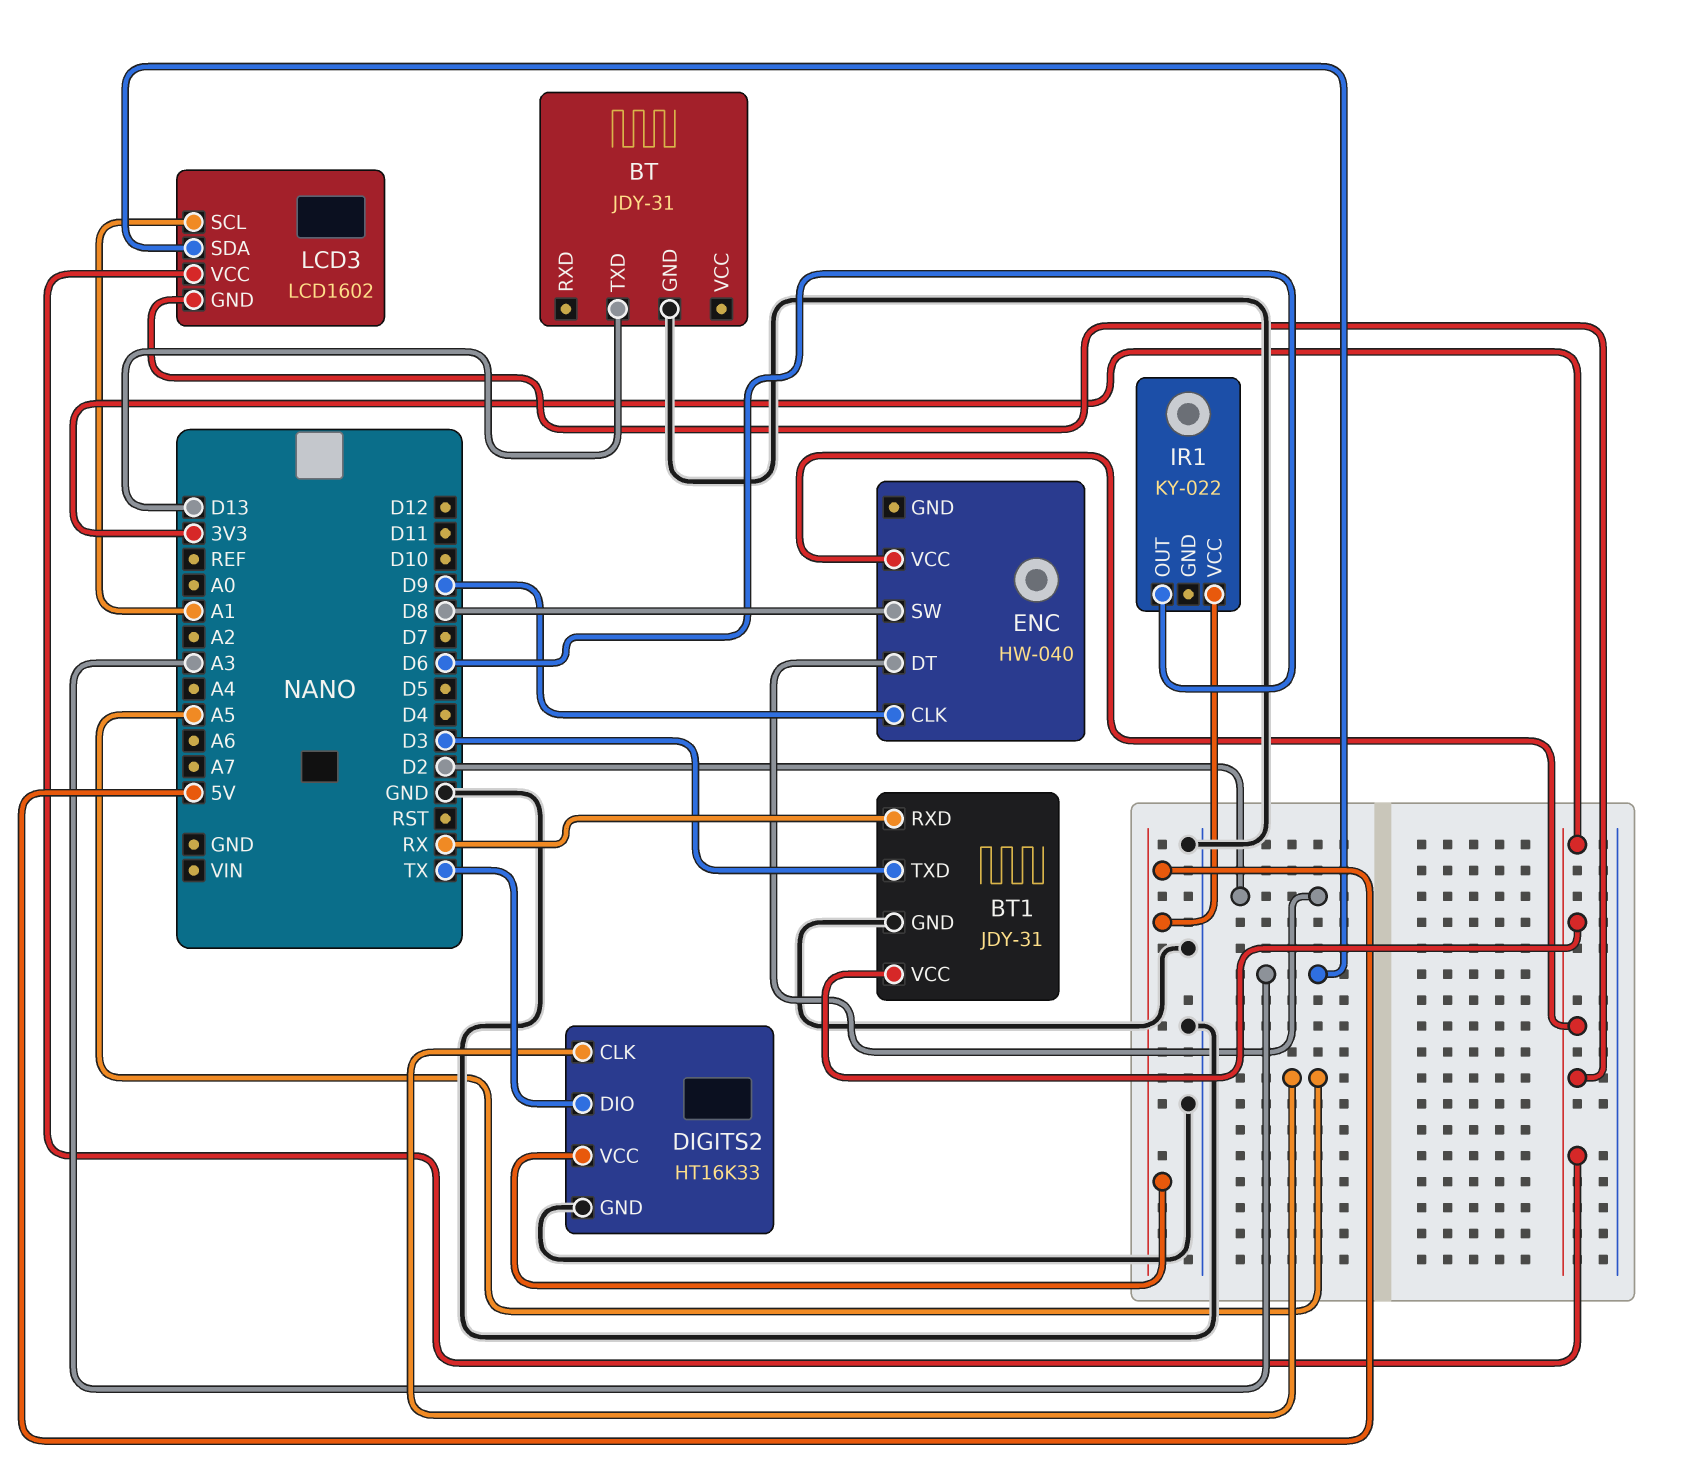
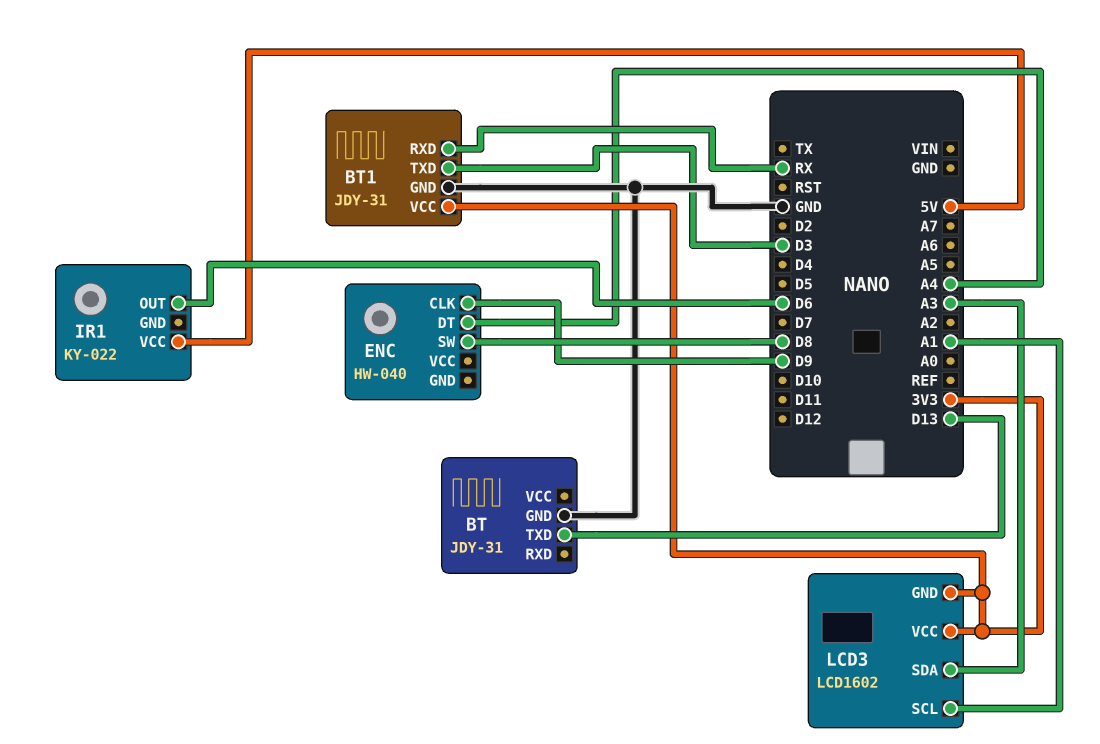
DIGITS2: HT16K33 -> none
DIGITS2 pin CLK: A5 -> none
DIGITS2 pin DIO: TX -> none
DIGITS2 pin GND: GND -> none
DIGITS2 pin VCC: 5V -> none
ENC pin DT: D2 -> A4
ENC pin VCC: 3V3 -> none

